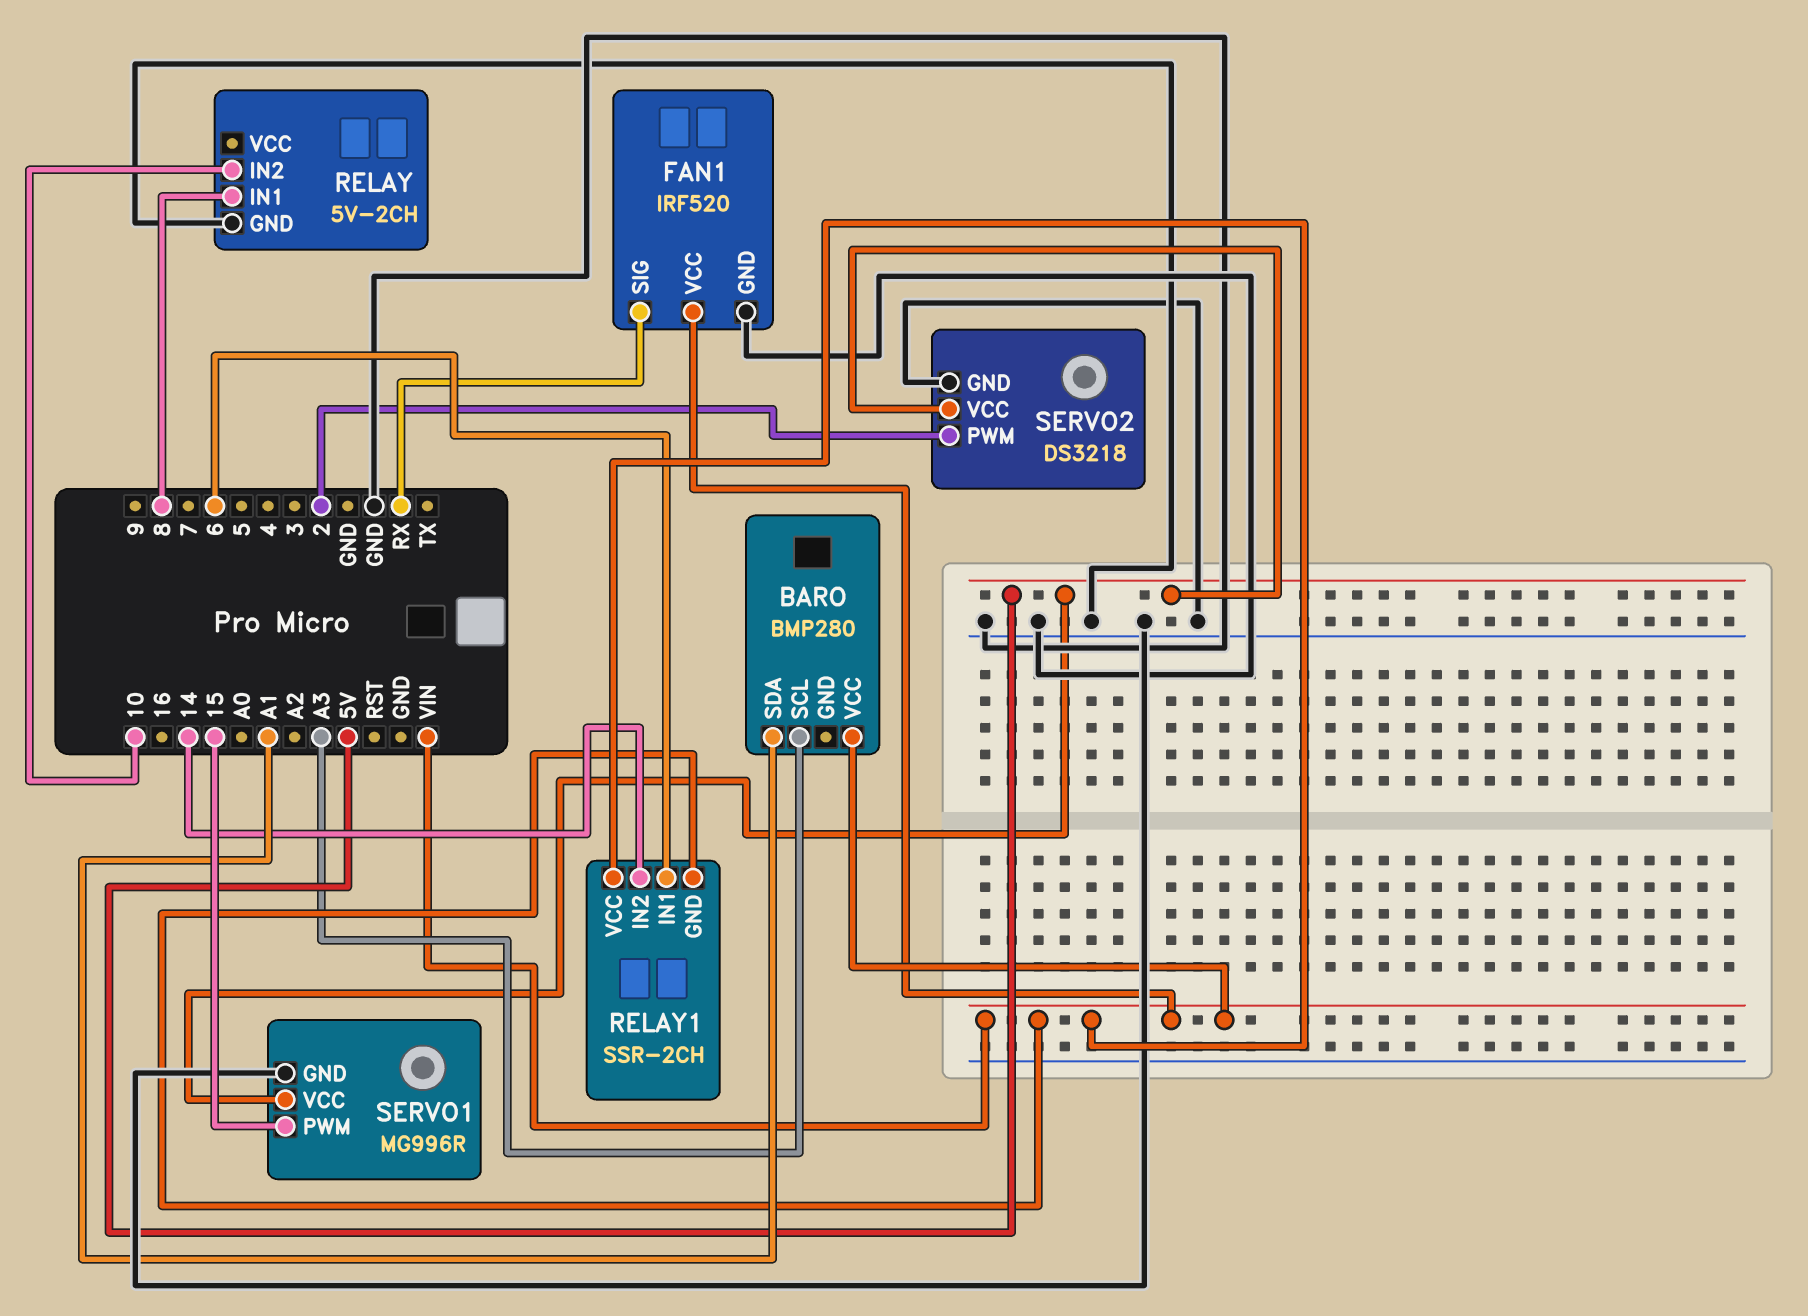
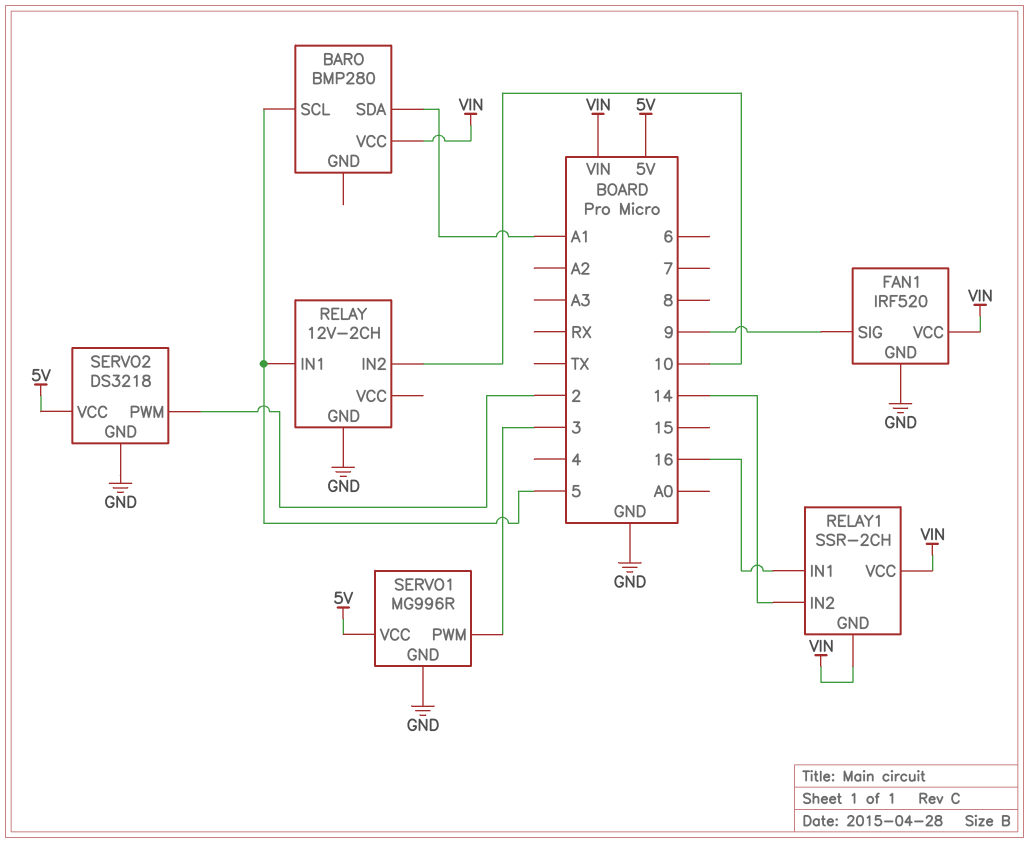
BARO pin SCL: A3 -> 5
FAN1 pin SIG: RX -> 9
RELAY: 5V-2CH -> 12V-2CH
RELAY pin IN1: 8 -> 5
RELAY1 pin IN1: 6 -> 16
SERVO1 pin PWM: 15 -> 3

